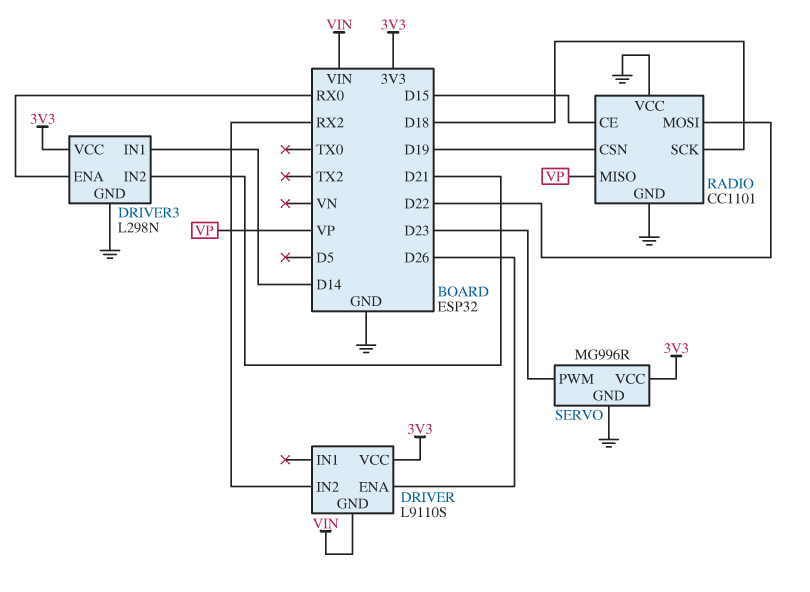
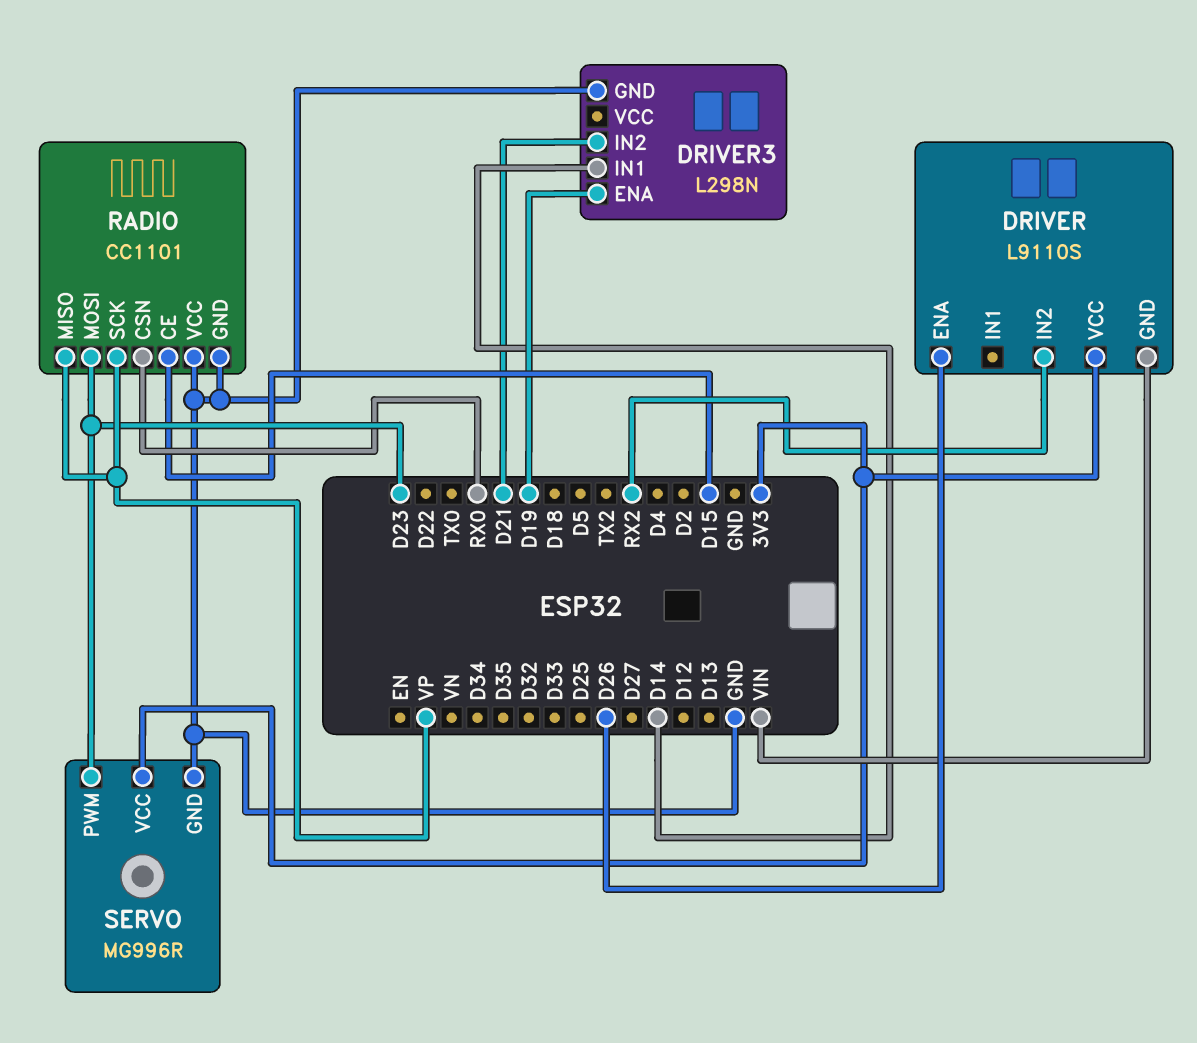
DRIVER3 pin ENA: RX0 -> D19
DRIVER3 pin VCC: 3V3 -> none
RADIO pin CSN: D19 -> RX0
RADIO pin MOSI: D22 -> D23
RADIO pin SCK: D18 -> VP

